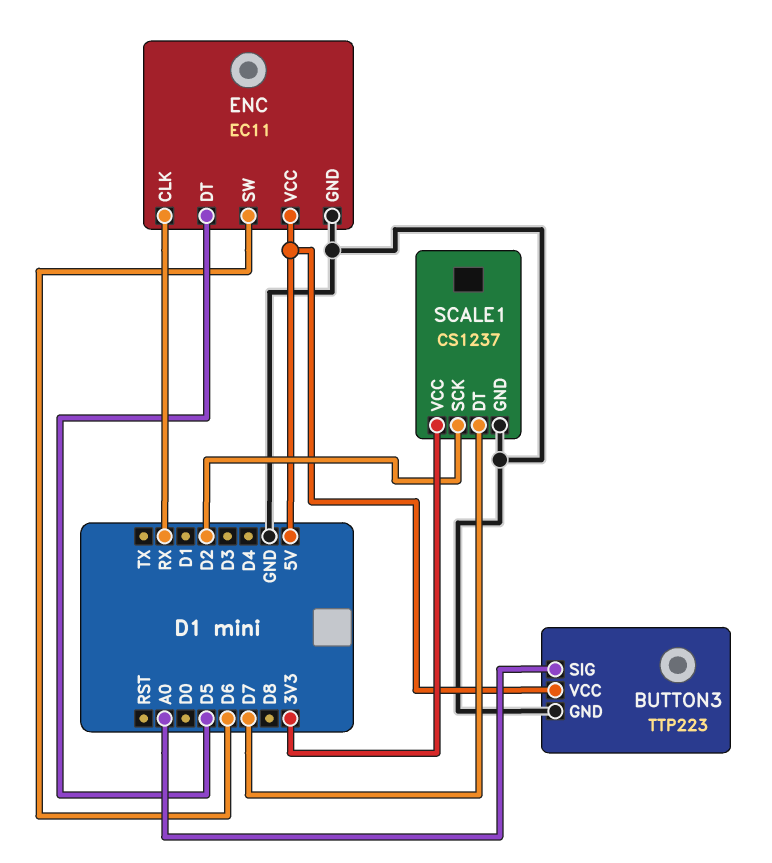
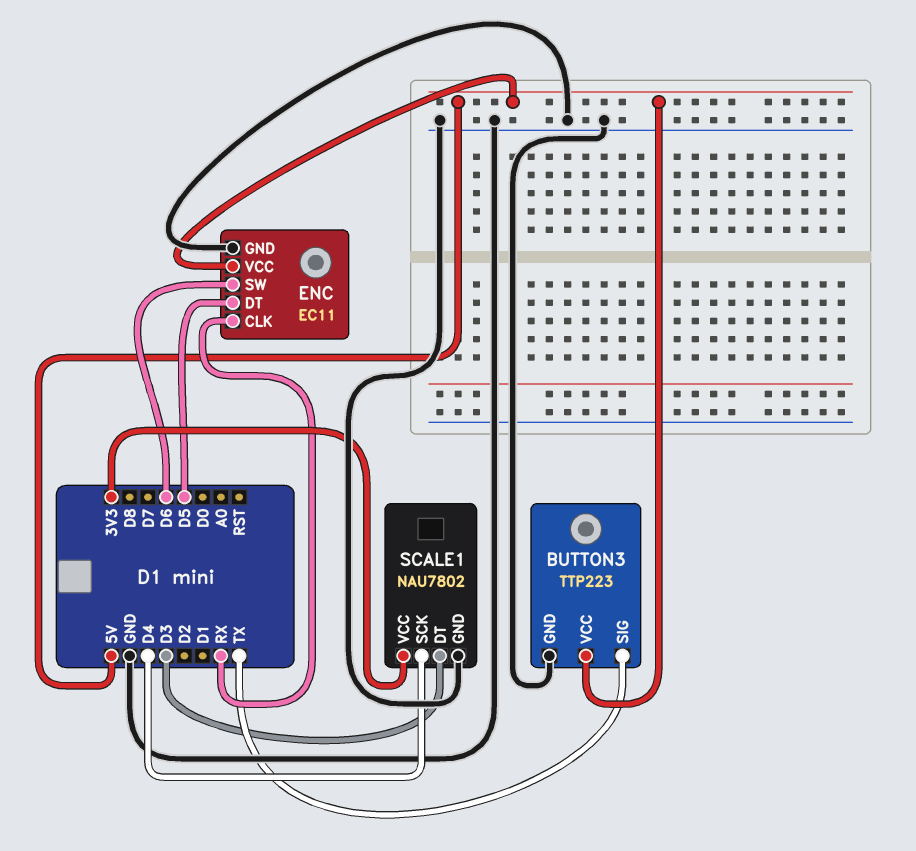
BUTTON3 pin SIG: A0 -> TX
SCALE1: CS1237 -> NAU7802
SCALE1 pin DT: D7 -> D3
SCALE1 pin SCK: D2 -> D4

